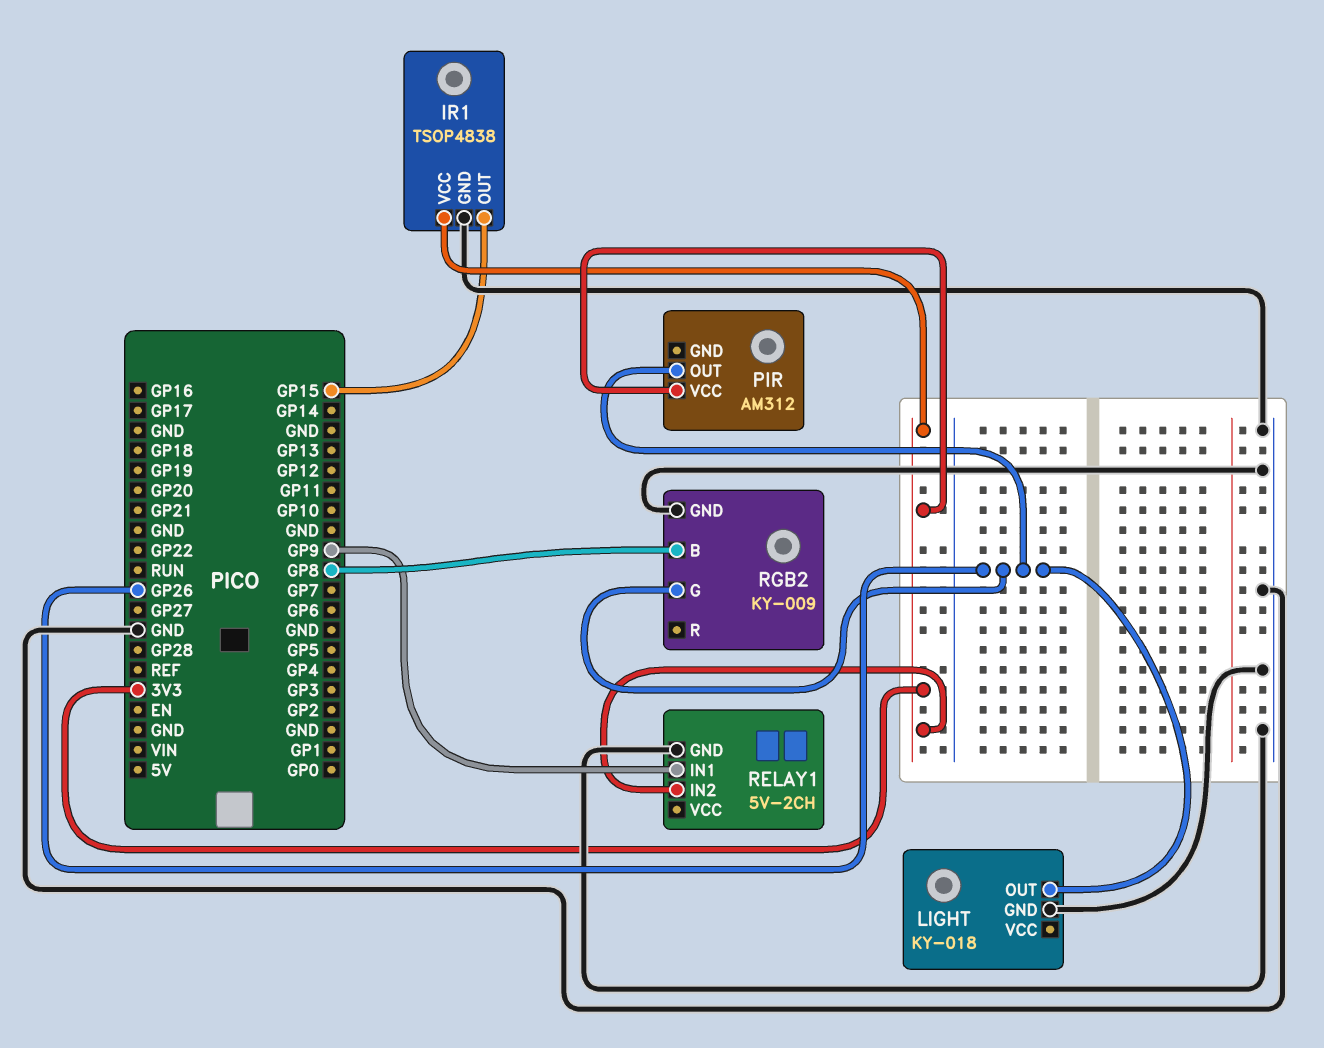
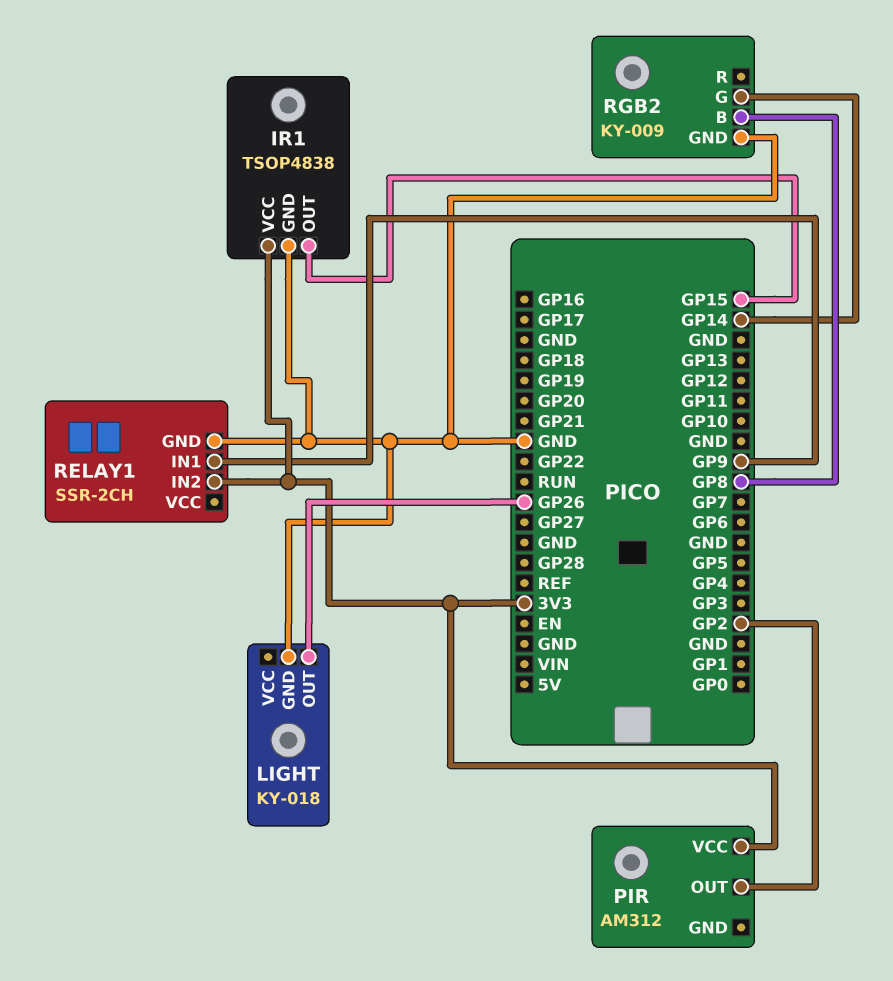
PIR pin OUT: GP26 -> GP2
RELAY1: 5V-2CH -> SSR-2CH
RGB2 pin G: GP26 -> GP14

